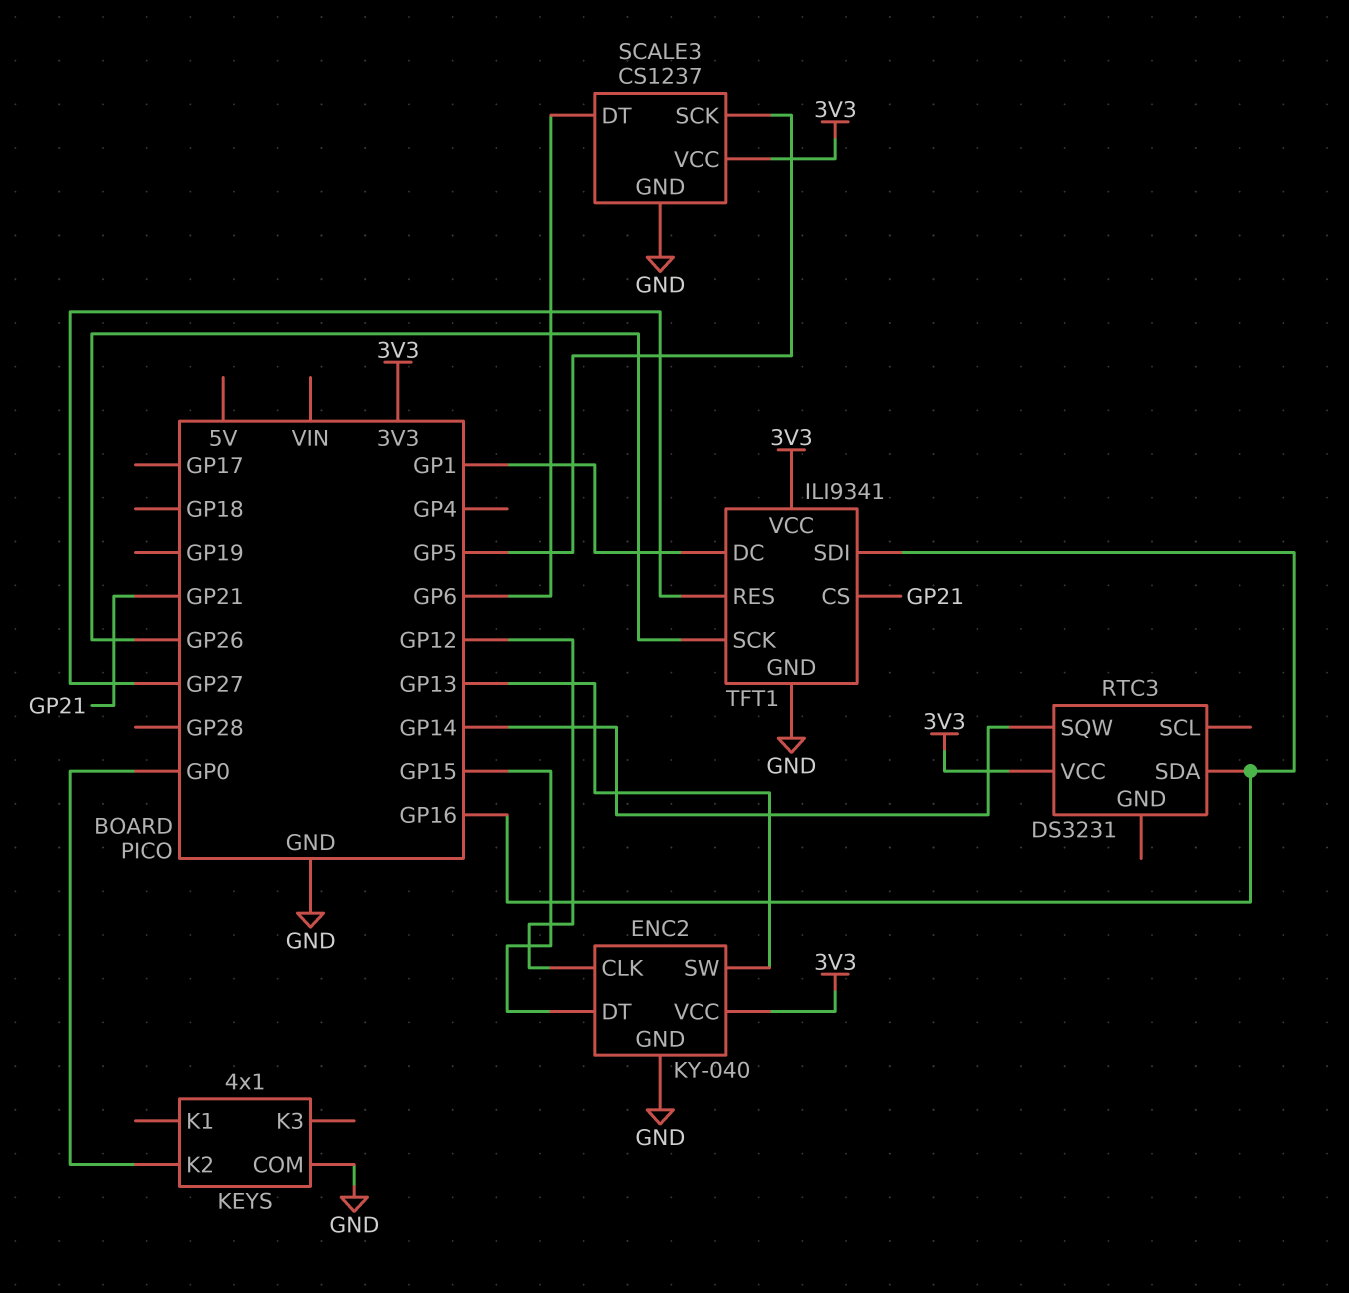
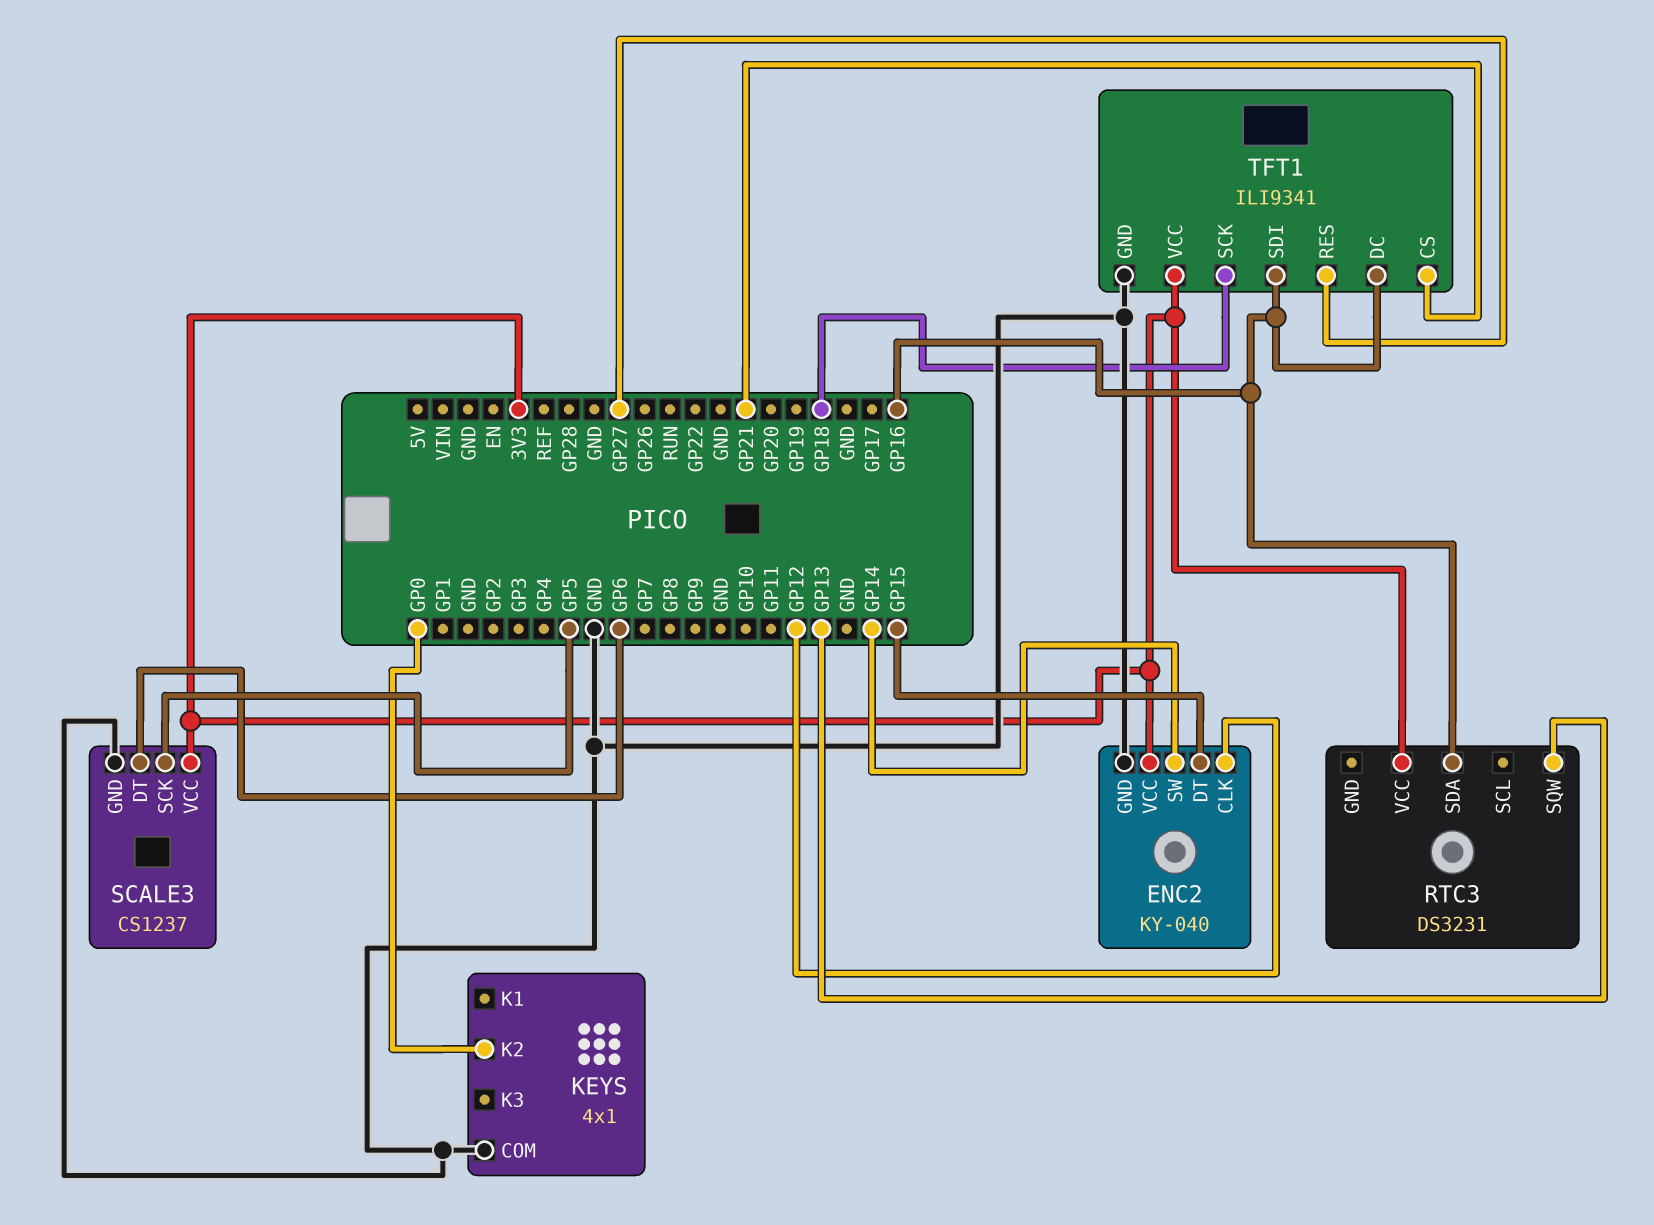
ENC2 pin SW: GP13 -> GP14
RTC3 pin SQW: GP14 -> GP13
TFT1 pin DC: GP1 -> GP16
TFT1 pin SCK: GP26 -> GP18

